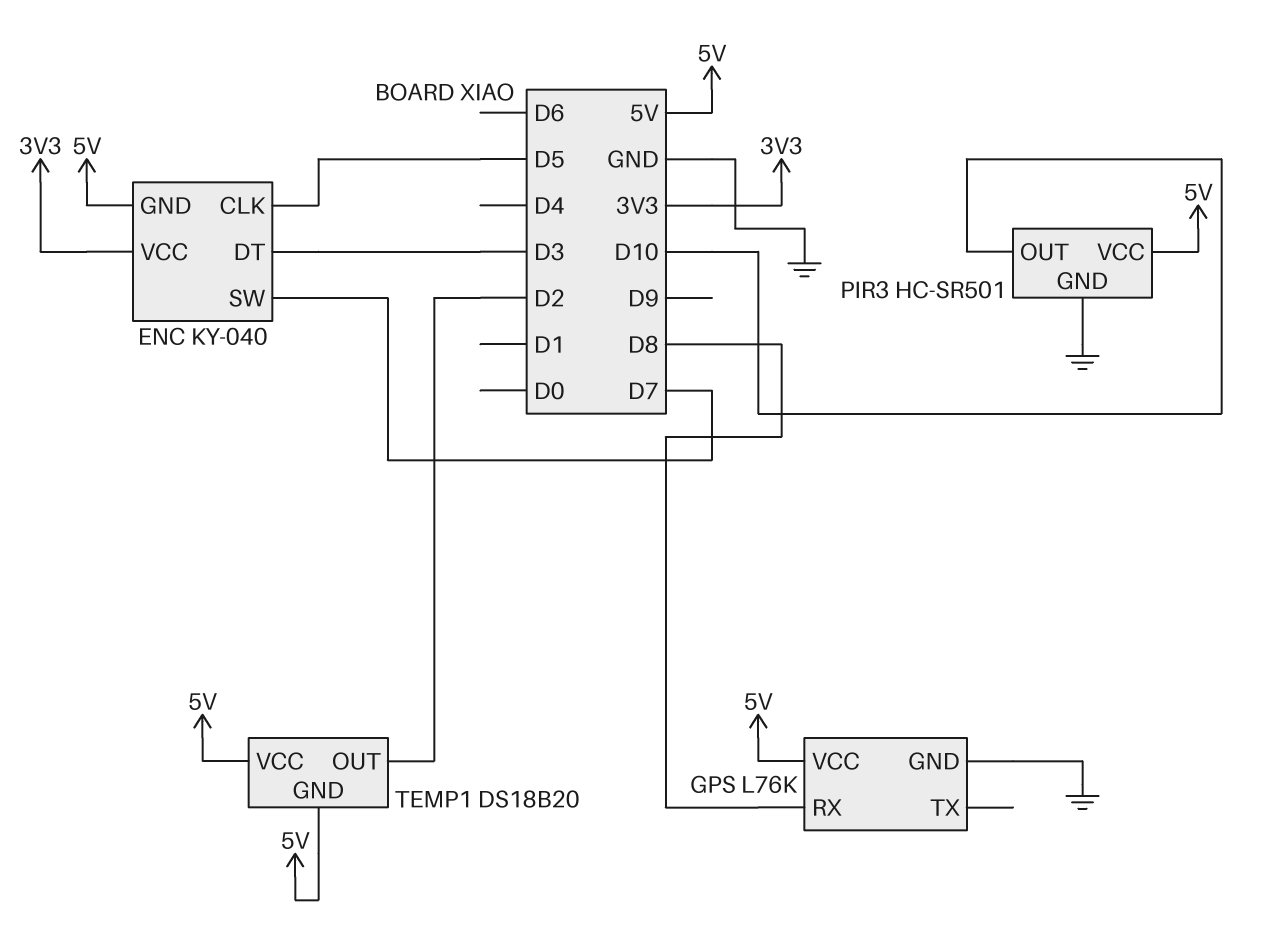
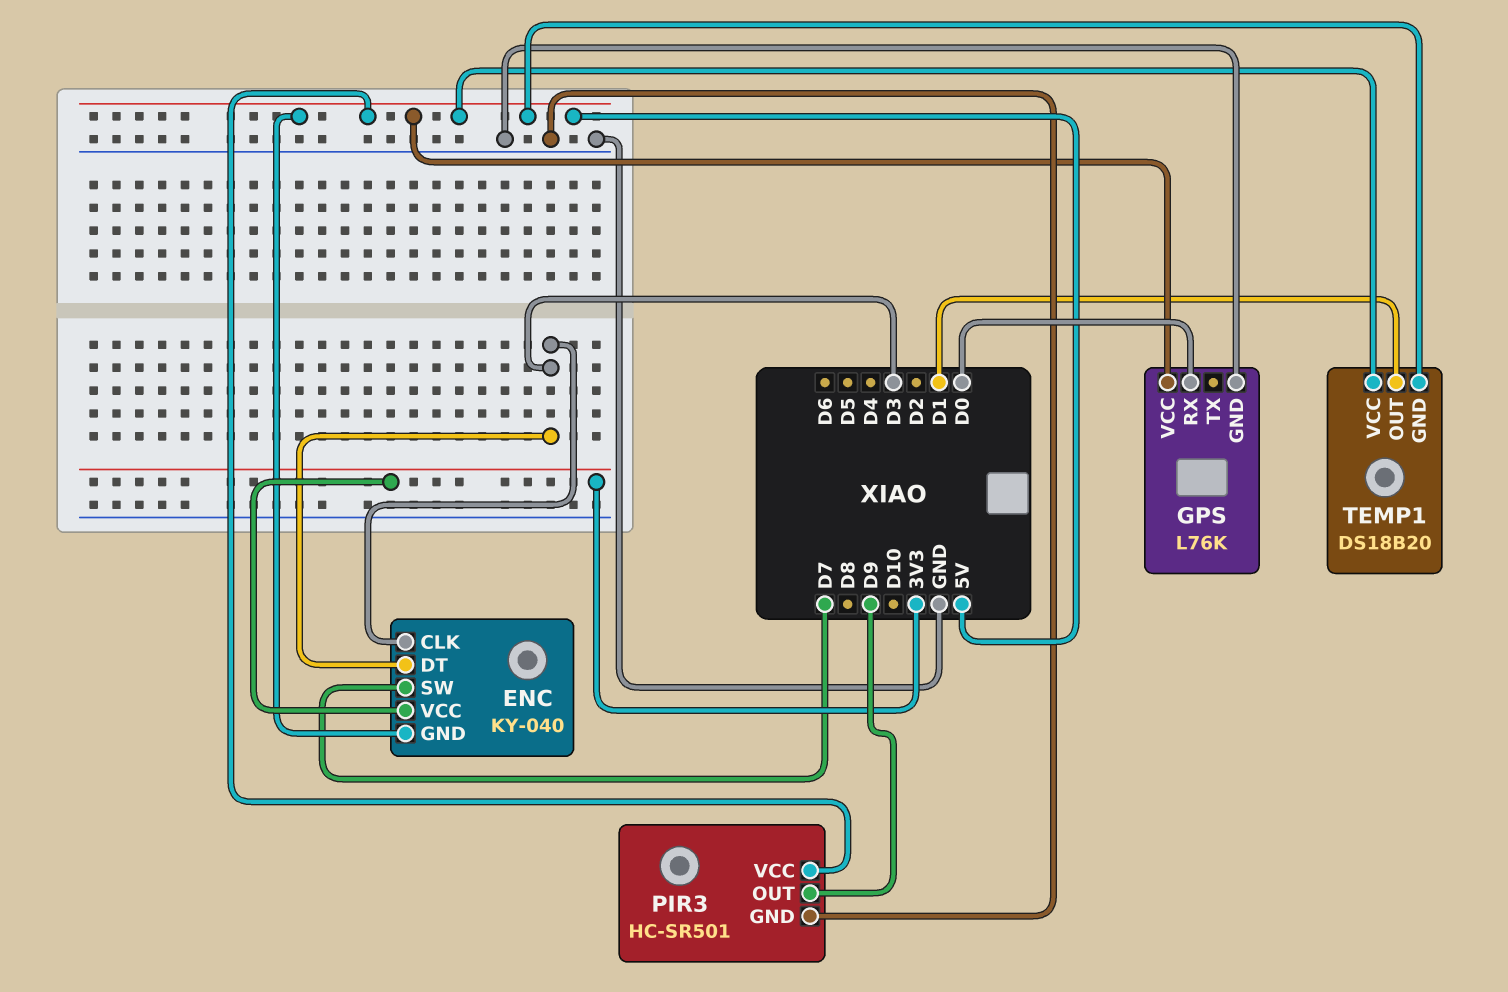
ENC pin CLK: D5 -> D3
GPS pin RX: D8 -> D0
PIR3 pin OUT: D10 -> D9
TEMP1 pin OUT: D2 -> D1

